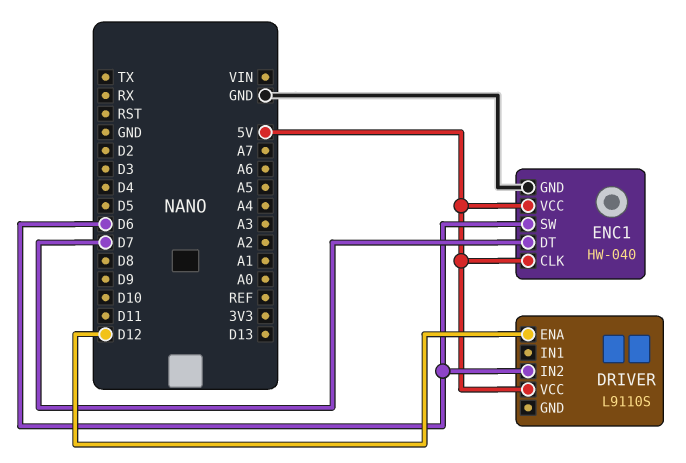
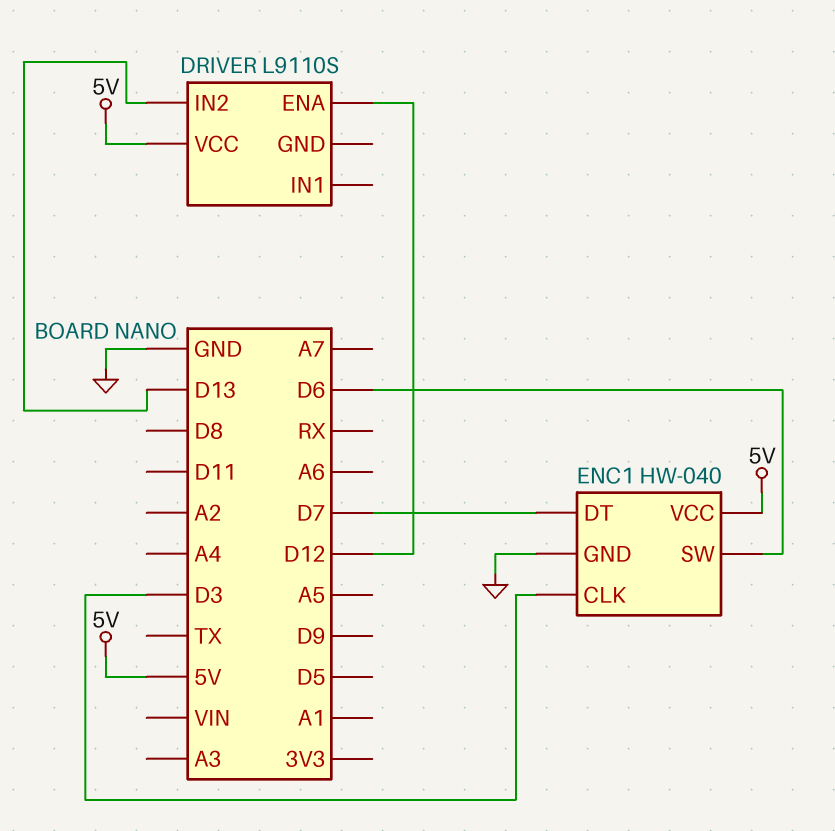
DRIVER pin IN2: D6 -> D13
ENC1 pin CLK: 5V -> D3

